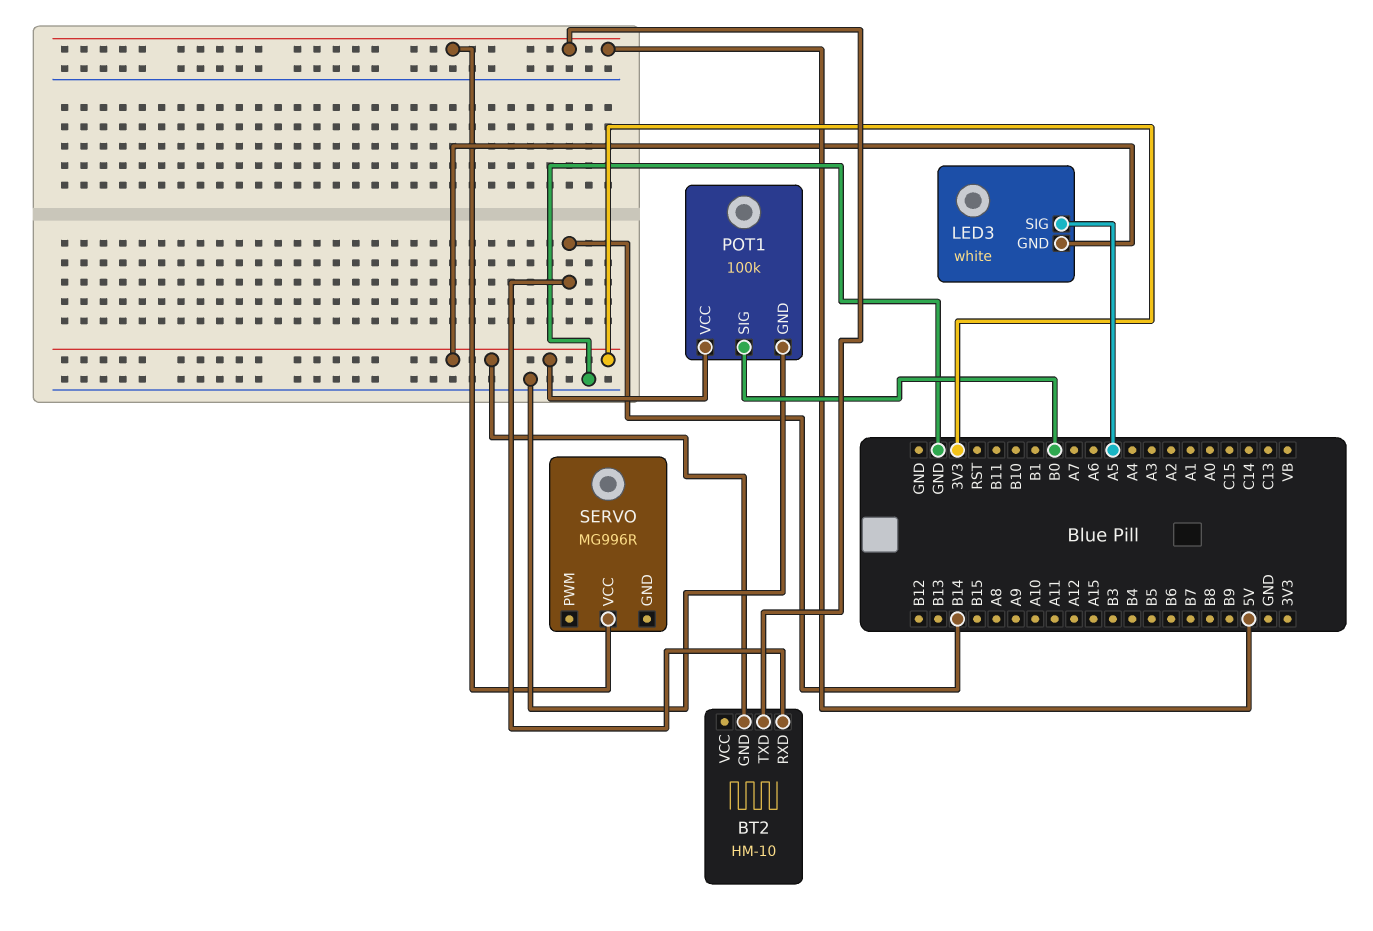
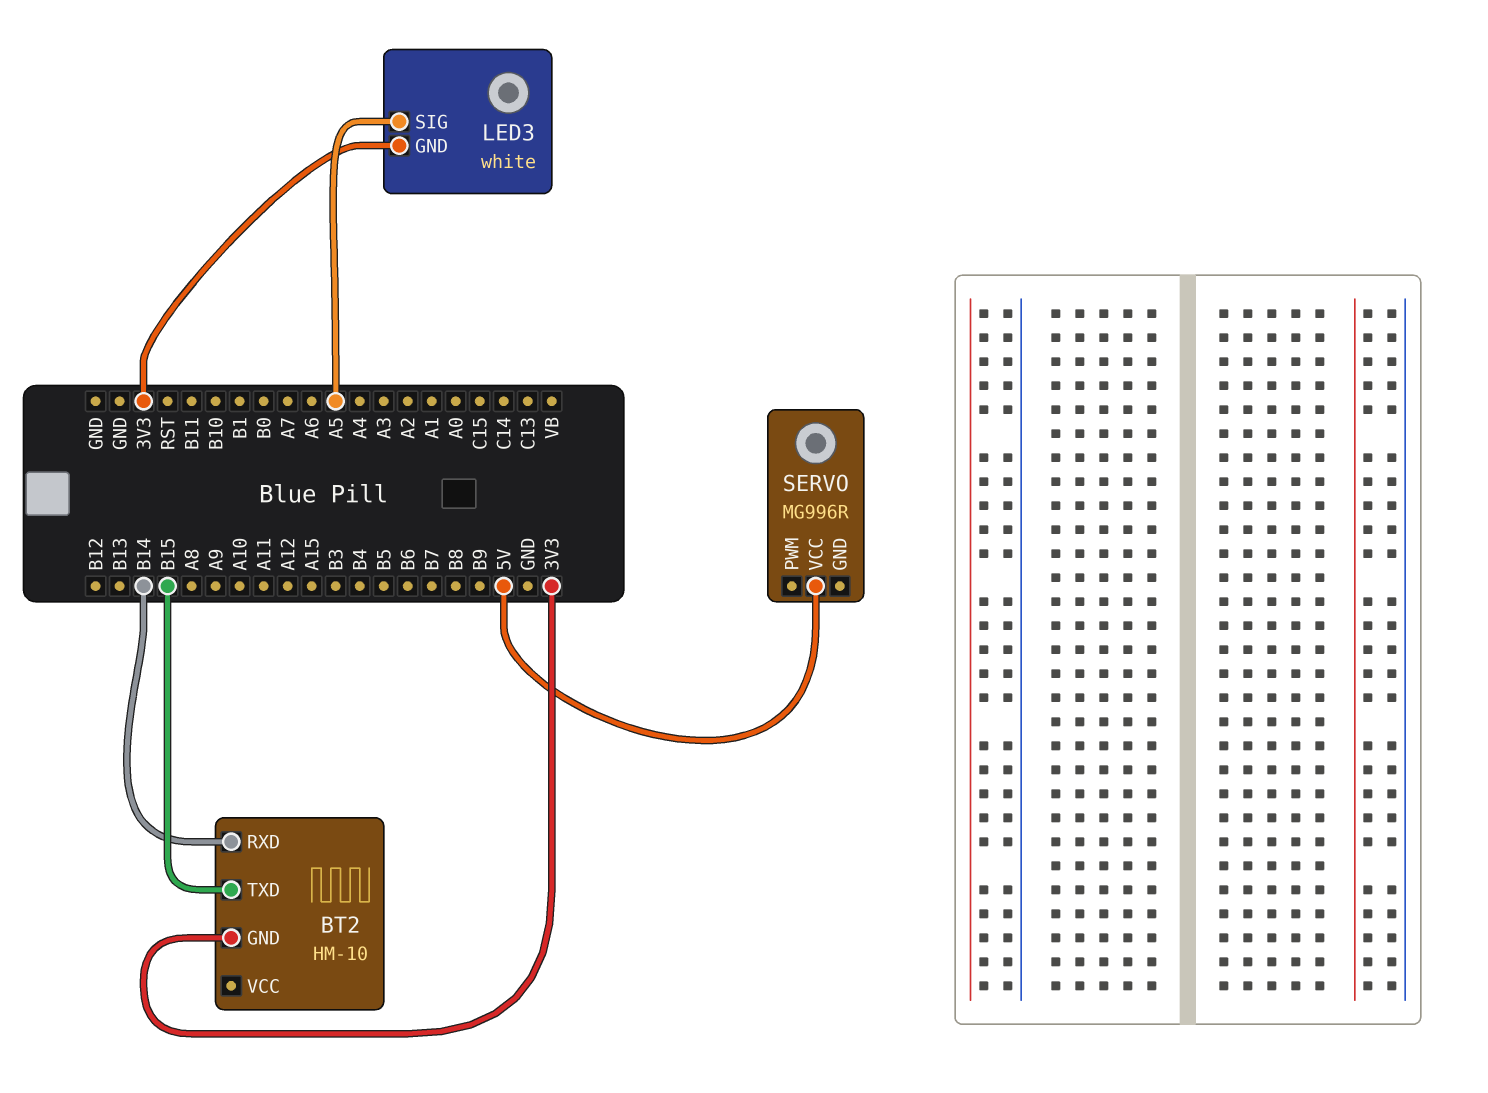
BT2 pin TXD: 5V -> B15
POT1: 100k -> none
POT1 pin GND: GND -> none
POT1 pin SIG: B0 -> none
POT1 pin VCC: 3V3 -> none

